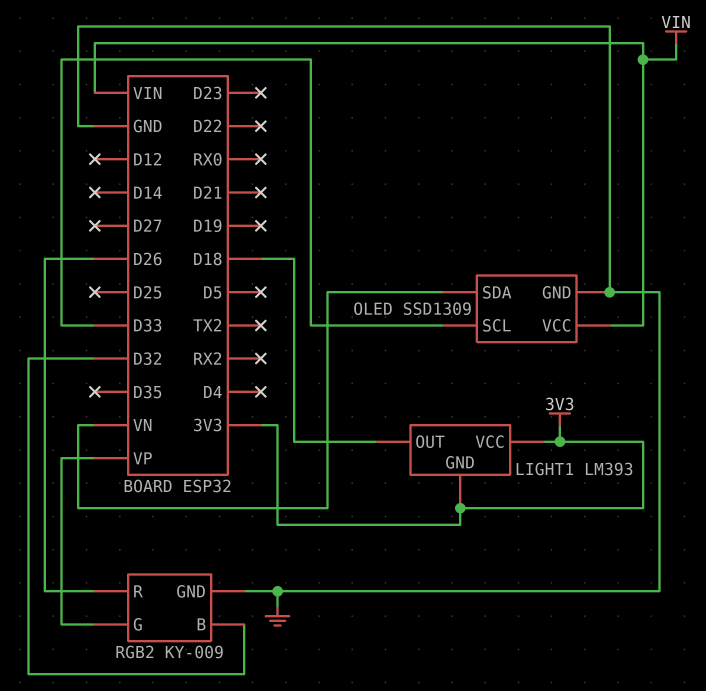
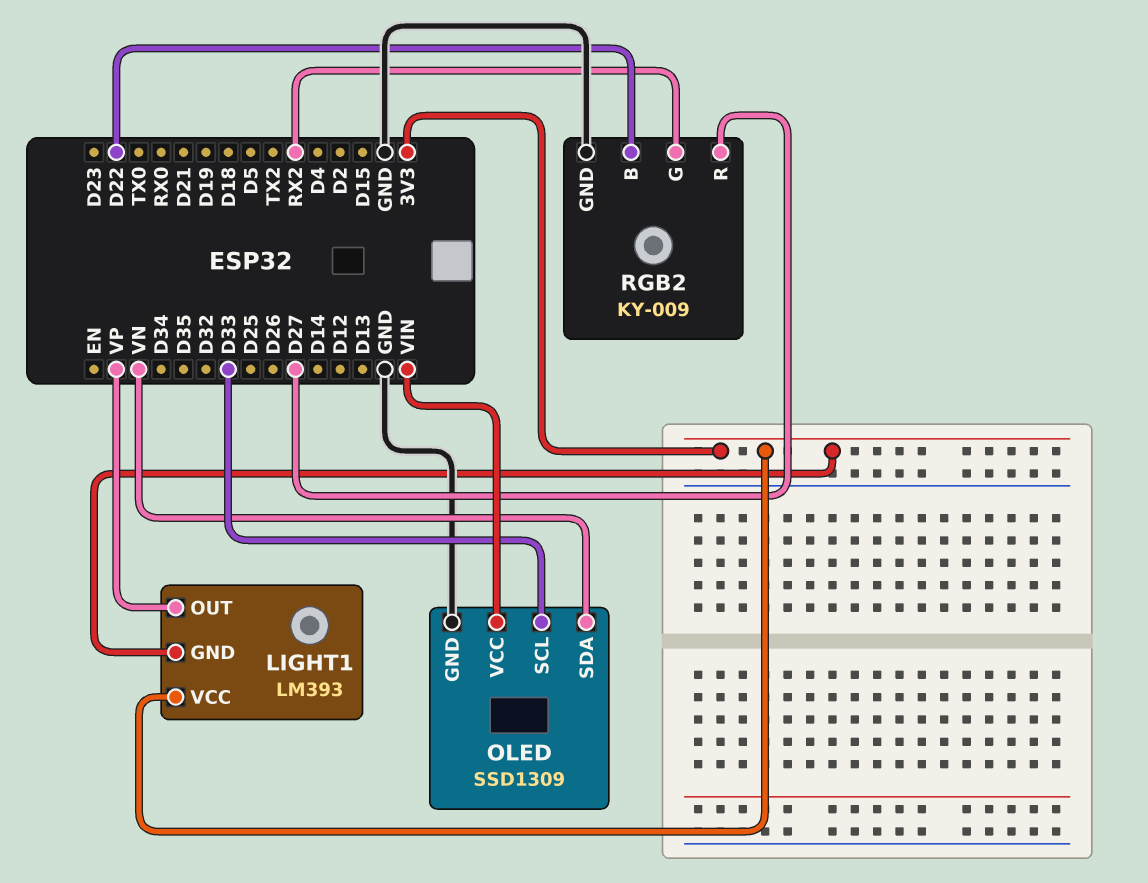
LIGHT1 pin OUT: D18 -> VP
RGB2 pin B: D32 -> D22
RGB2 pin G: VP -> RX2
RGB2 pin R: D26 -> D27

